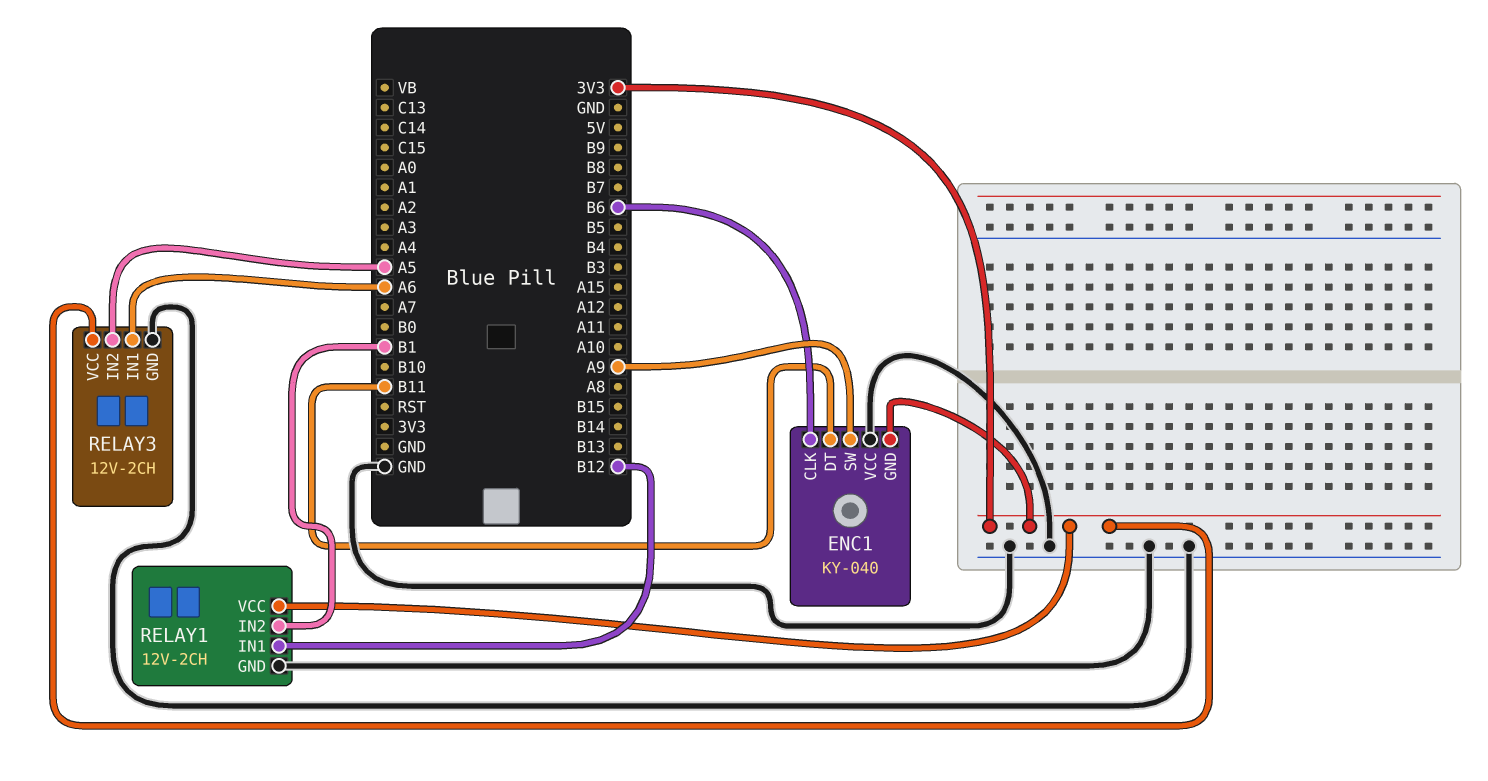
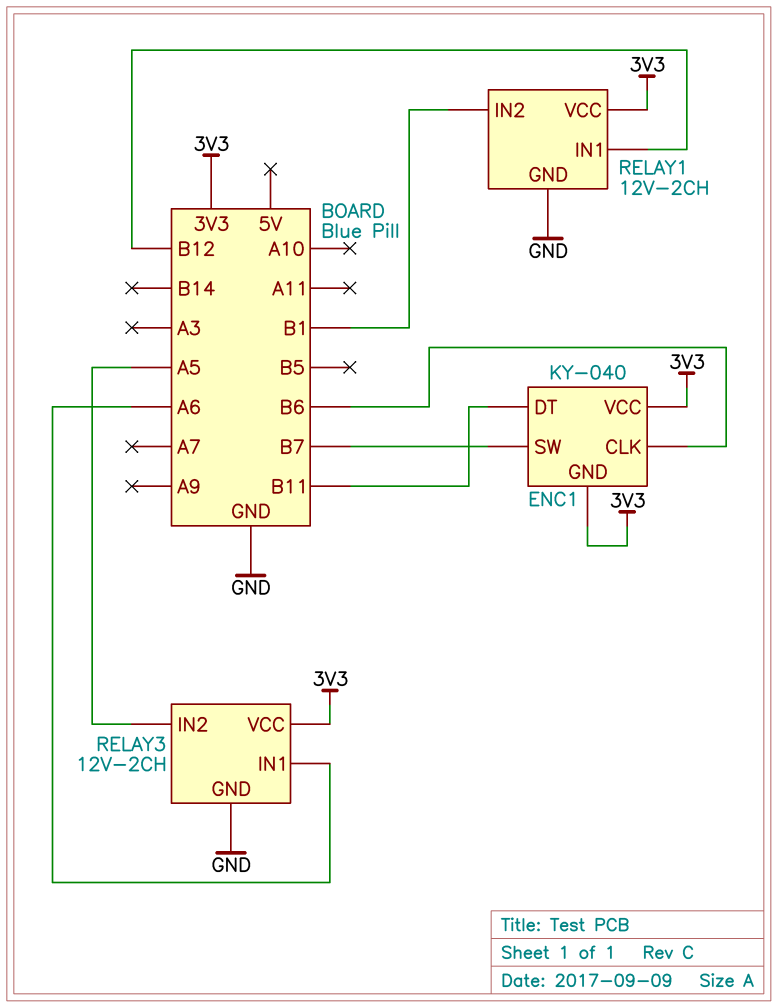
ENC1 pin SW: A9 -> B7
ENC1 pin VCC: GND -> 3V3

